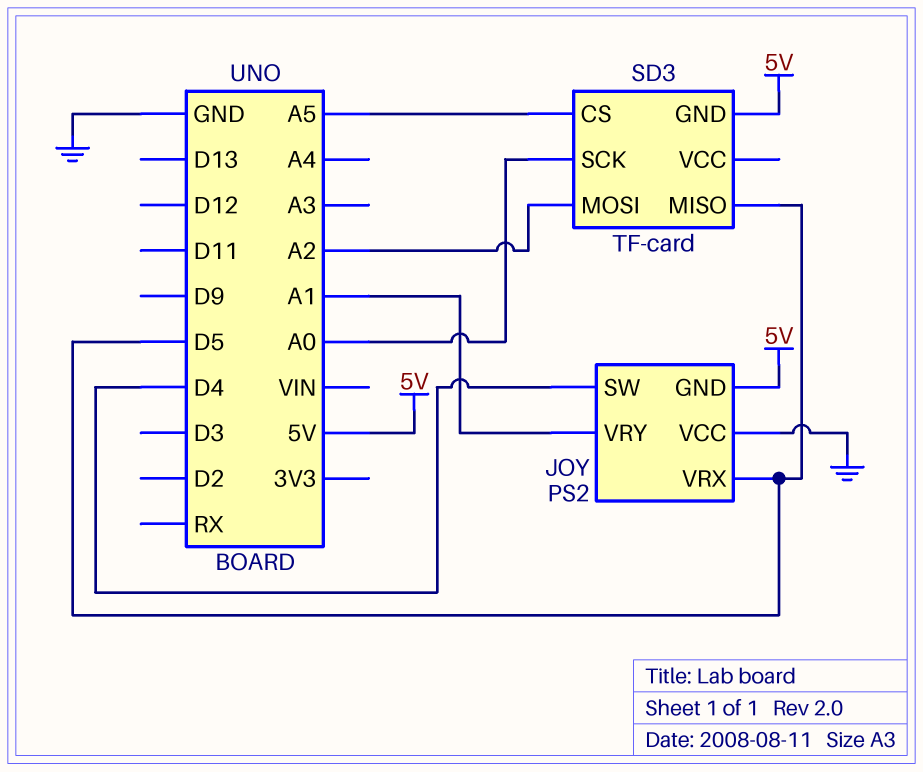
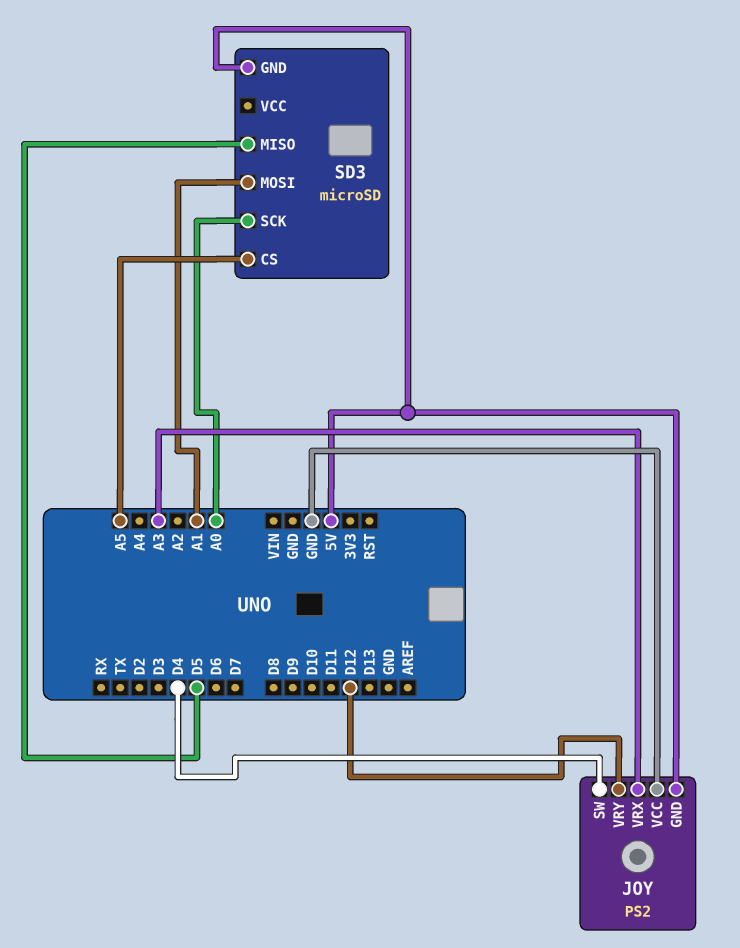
JOY pin VRX: D5 -> A3
JOY pin VRY: A1 -> D12
SD3: TF-card -> microSD
SD3 pin MOSI: A2 -> A1

